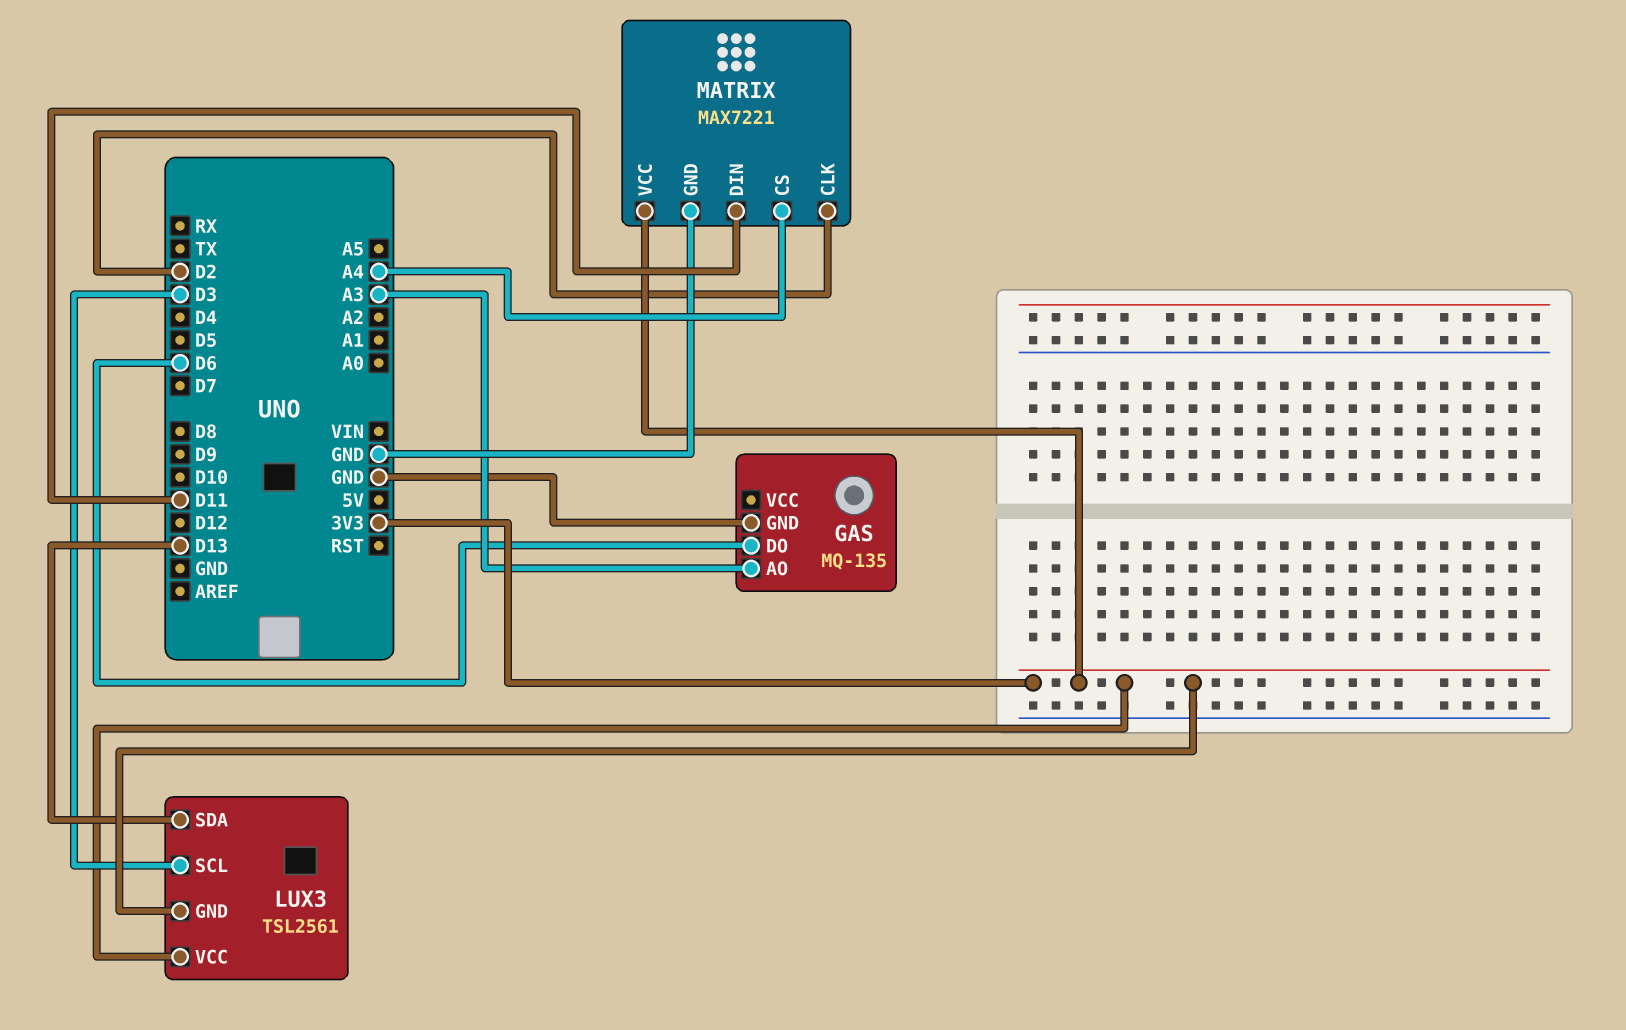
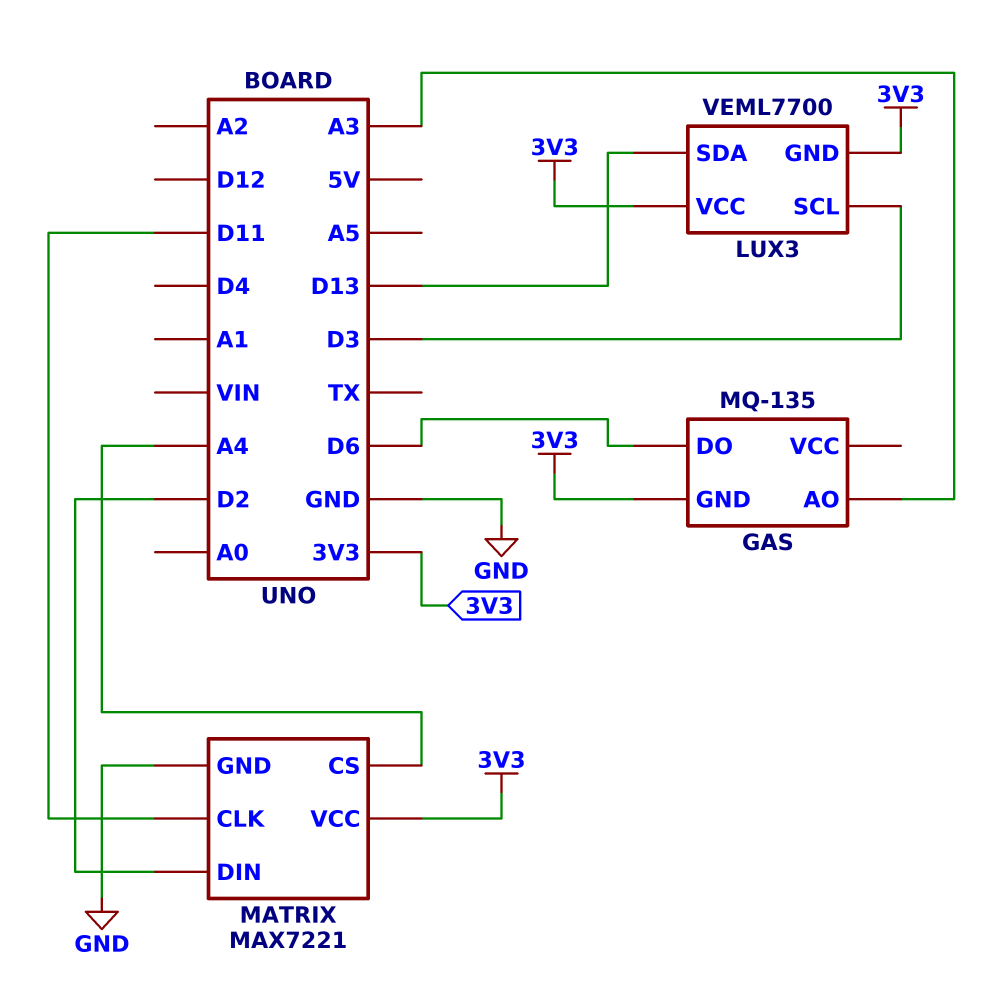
GAS pin GND: GND -> 3V3
LUX3: TSL2561 -> VEML7700
MATRIX pin CLK: D2 -> D11
MATRIX pin DIN: D11 -> D2

